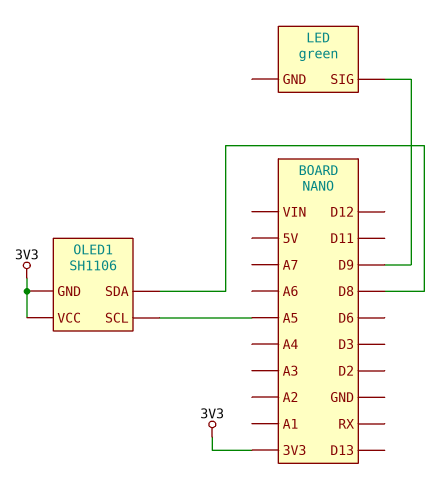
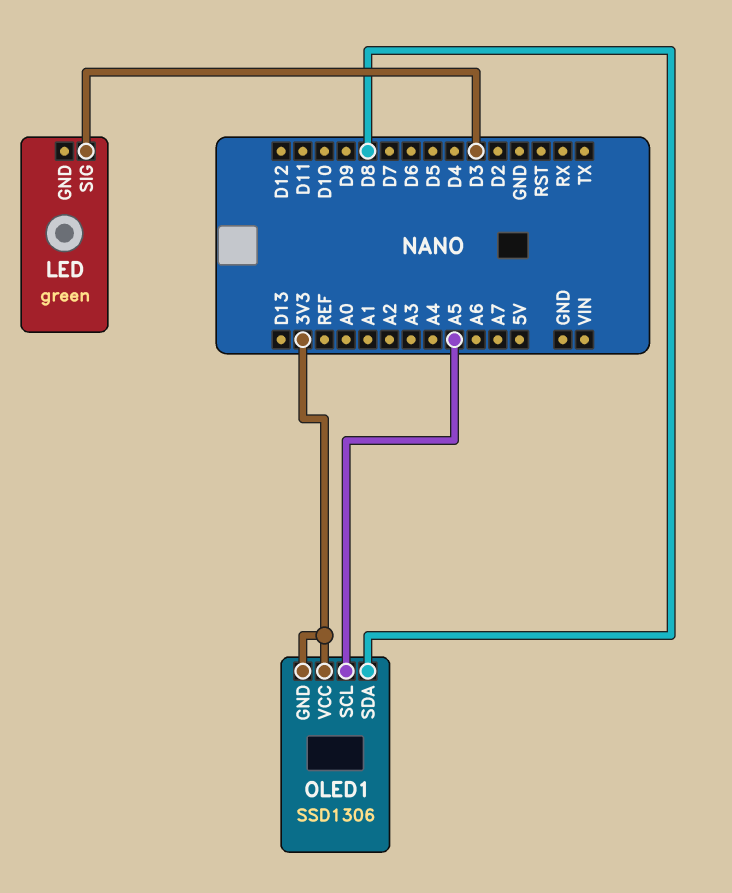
LED pin SIG: D9 -> D3
OLED1: SH1106 -> SSD1306

